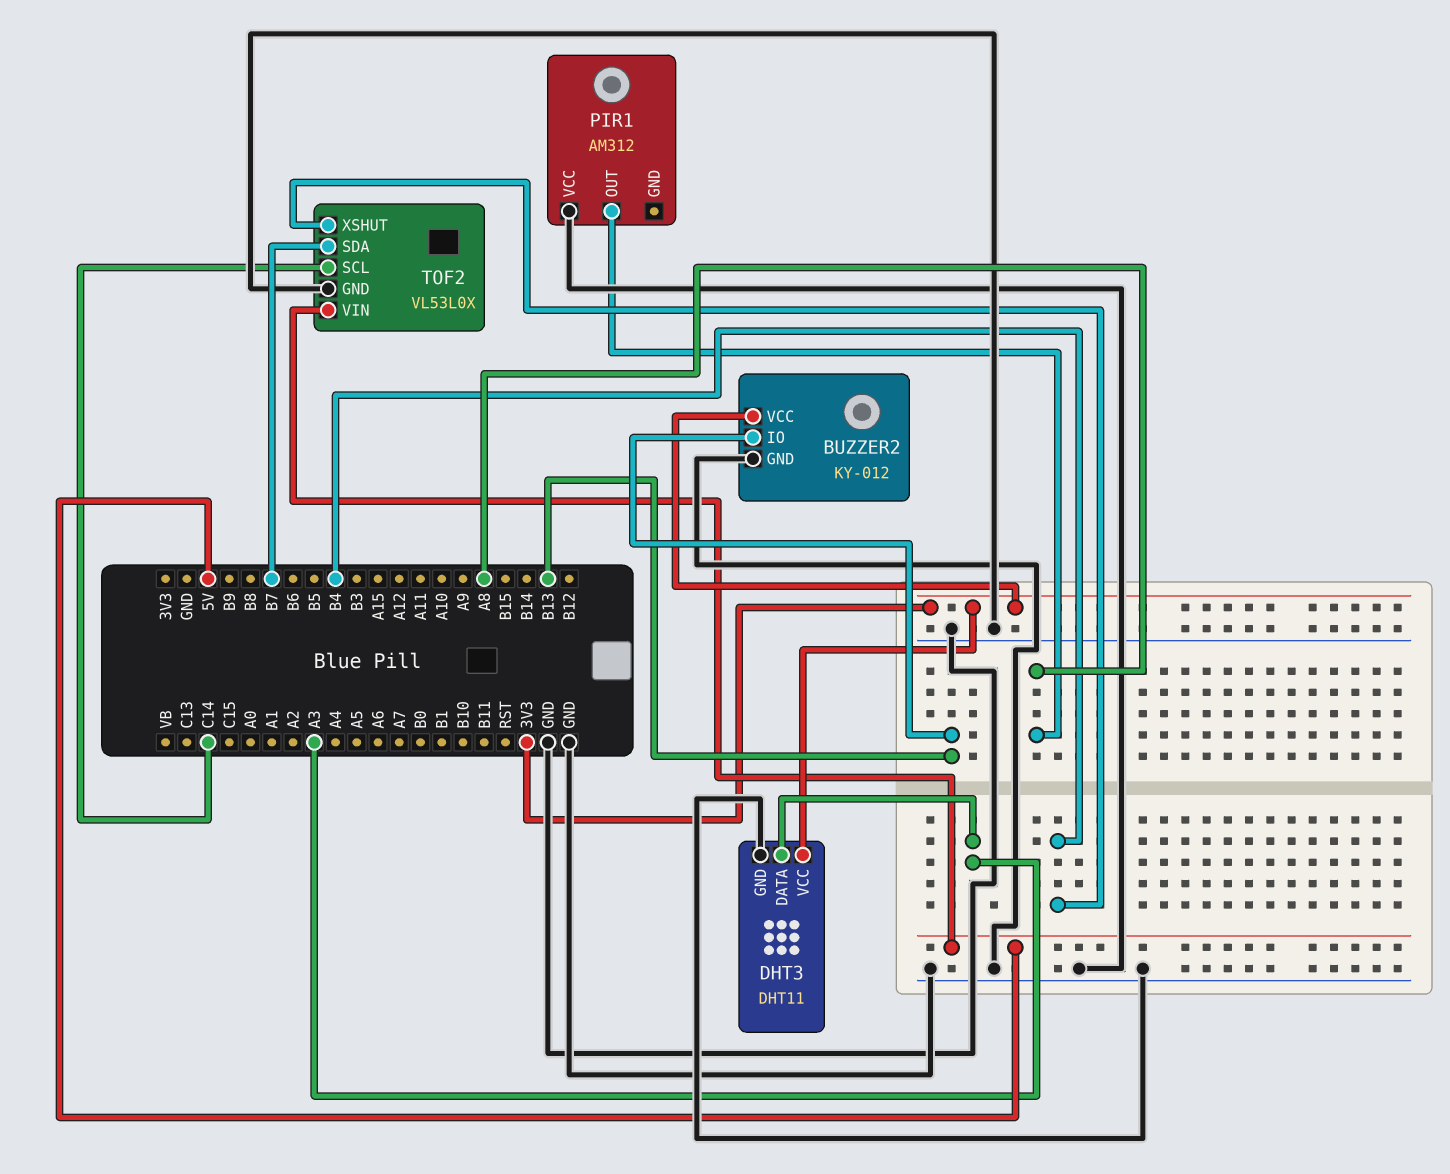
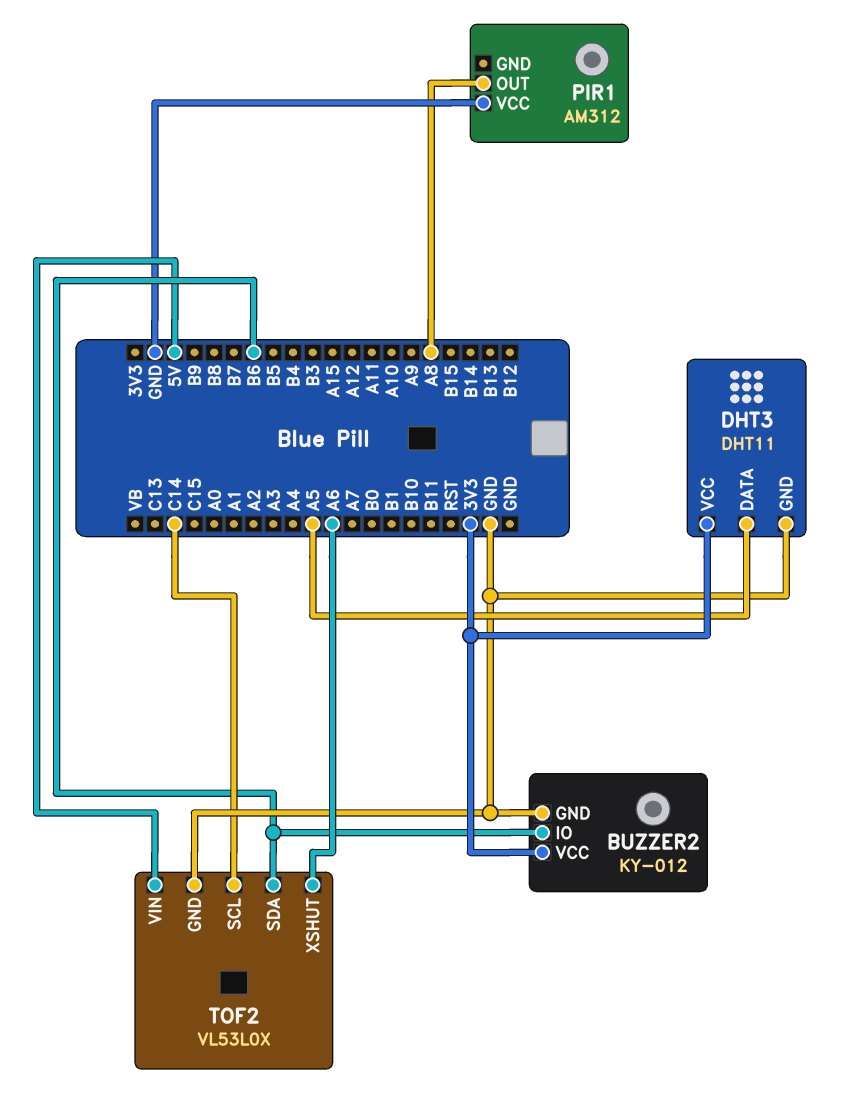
BUZZER2 pin IO: B13 -> B6
DHT3 pin DATA: A3 -> A5
TOF2 pin SDA: B7 -> B6
TOF2 pin XSHUT: B4 -> A6

